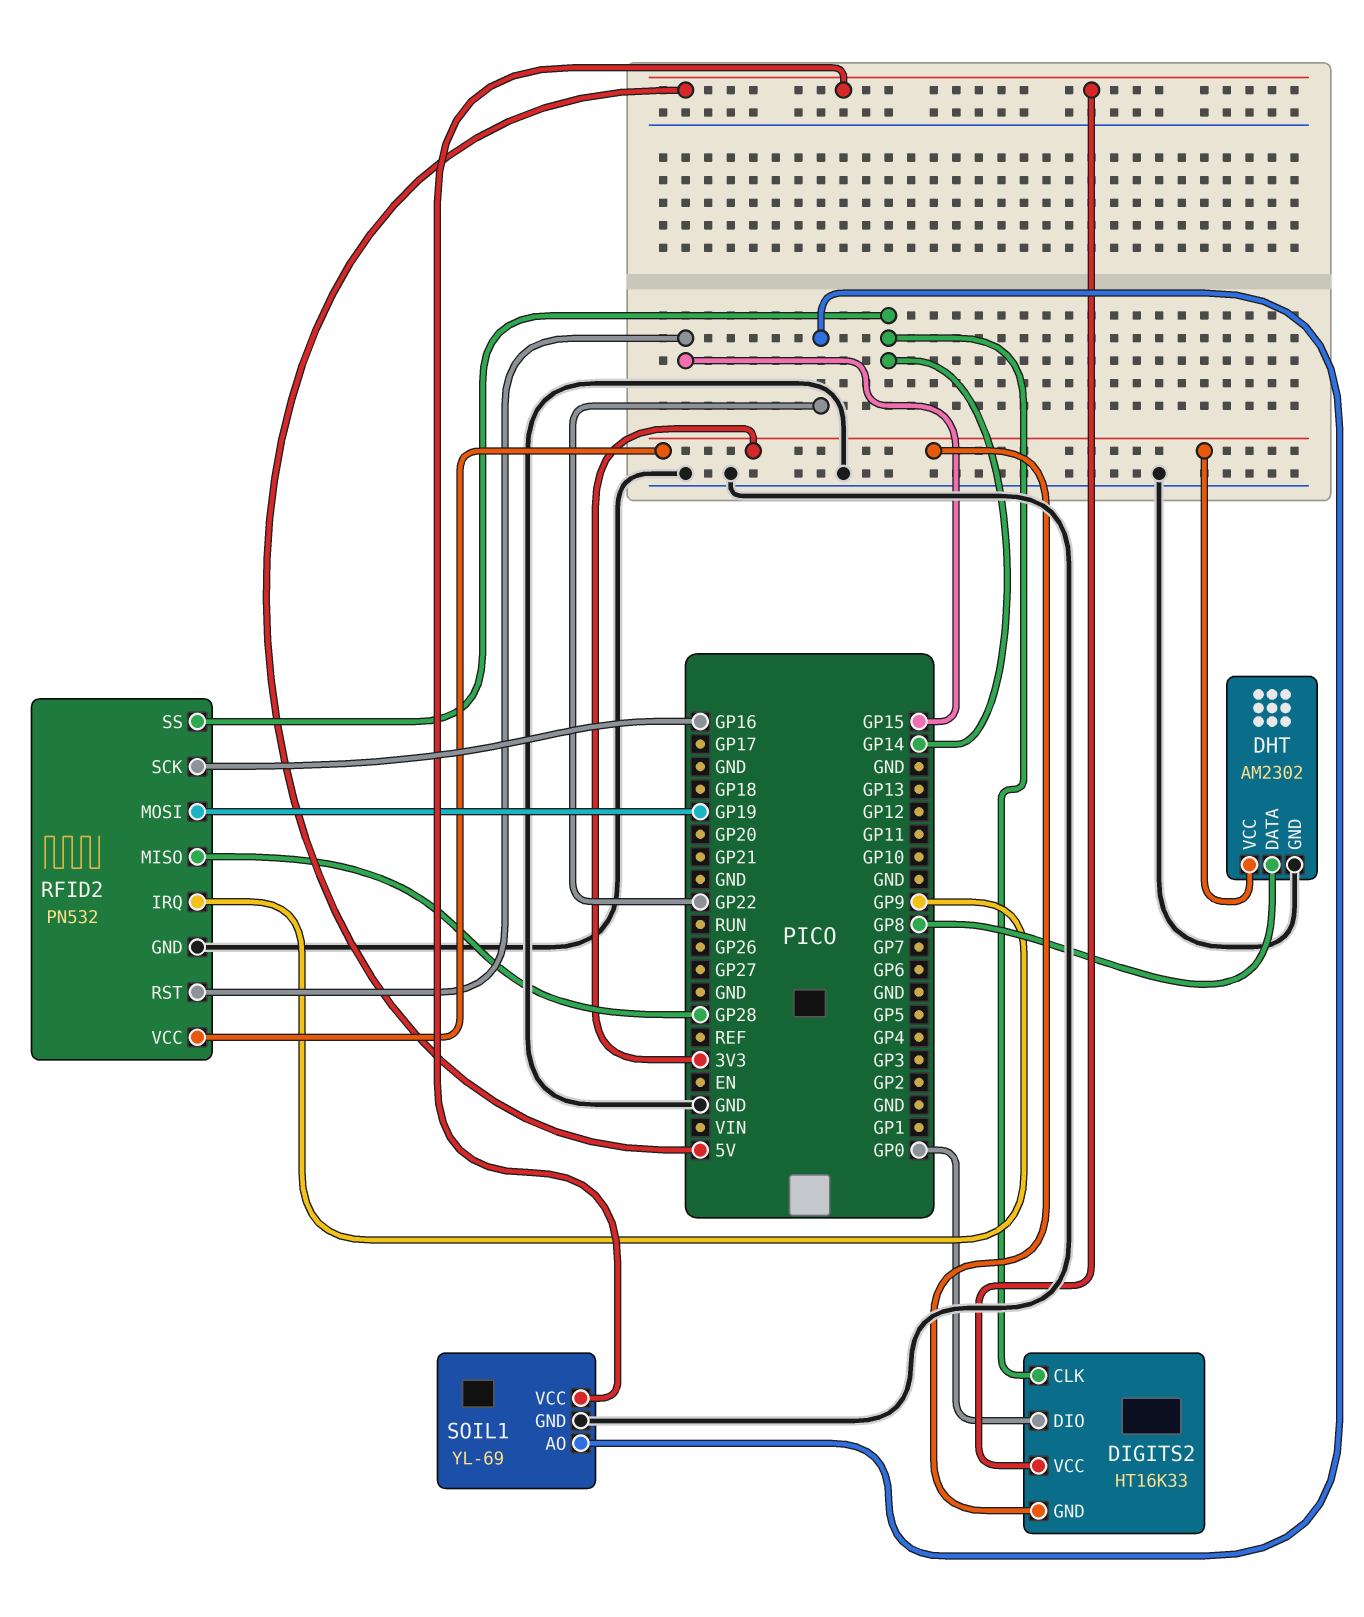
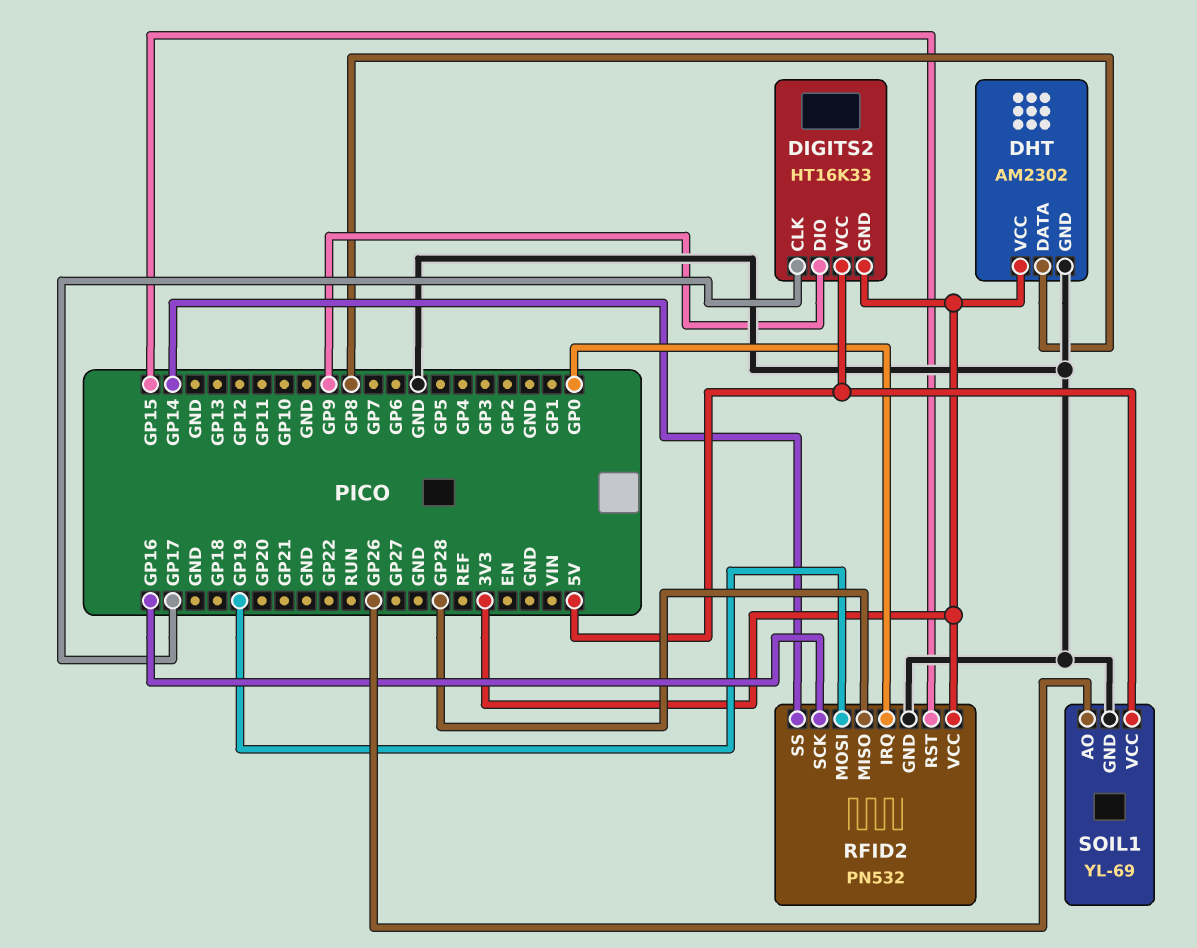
DIGITS2 pin CLK: GP14 -> GP17
DIGITS2 pin DIO: GP0 -> GP9
RFID2 pin IRQ: GP9 -> GP0
SOIL1 pin AO: GP22 -> GP26

